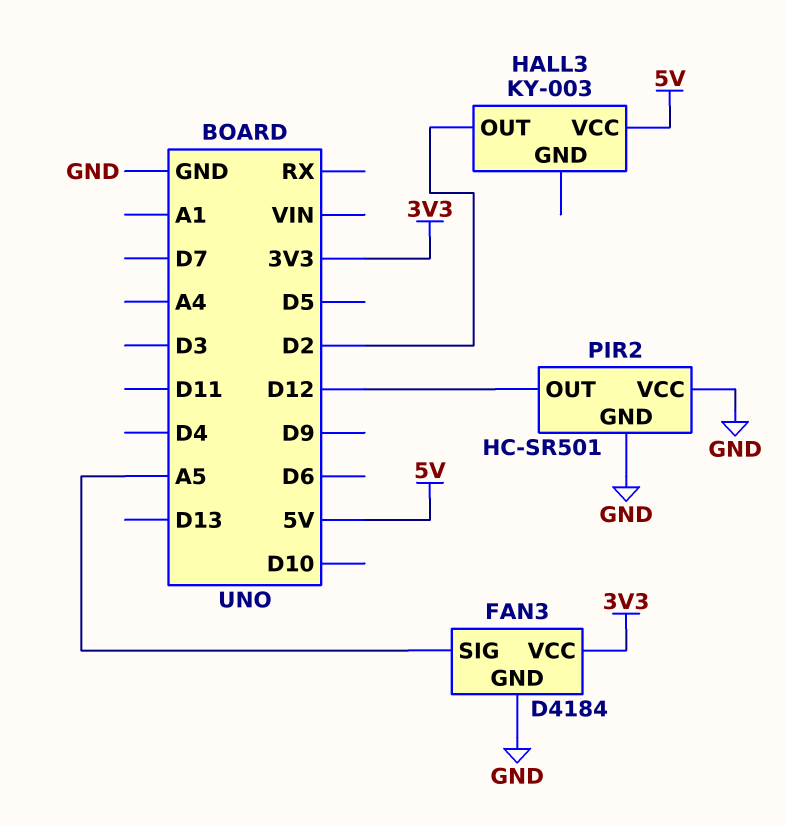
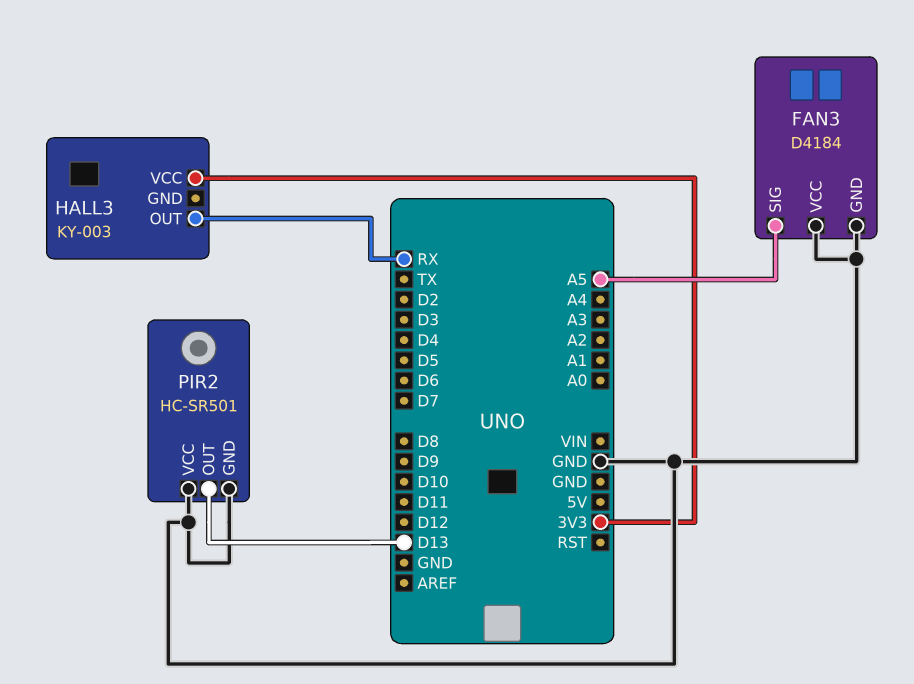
FAN3 pin VCC: 3V3 -> GND
HALL3 pin OUT: D2 -> RX
HALL3 pin VCC: 5V -> 3V3
PIR2 pin OUT: D12 -> D13

